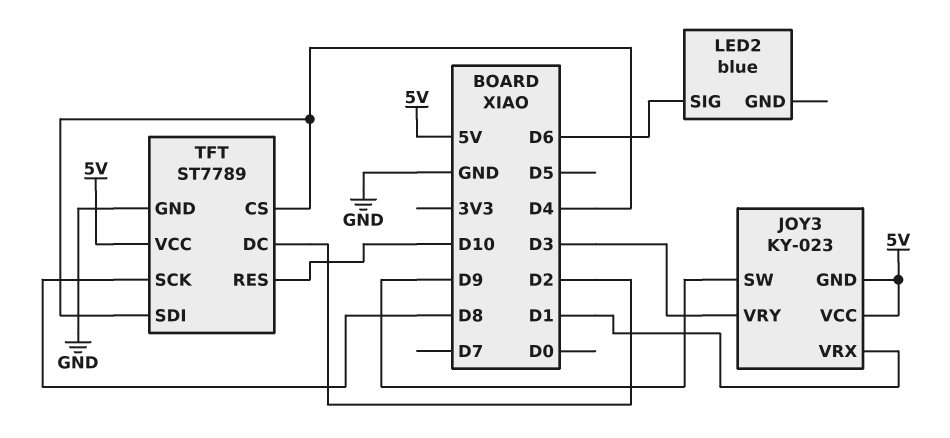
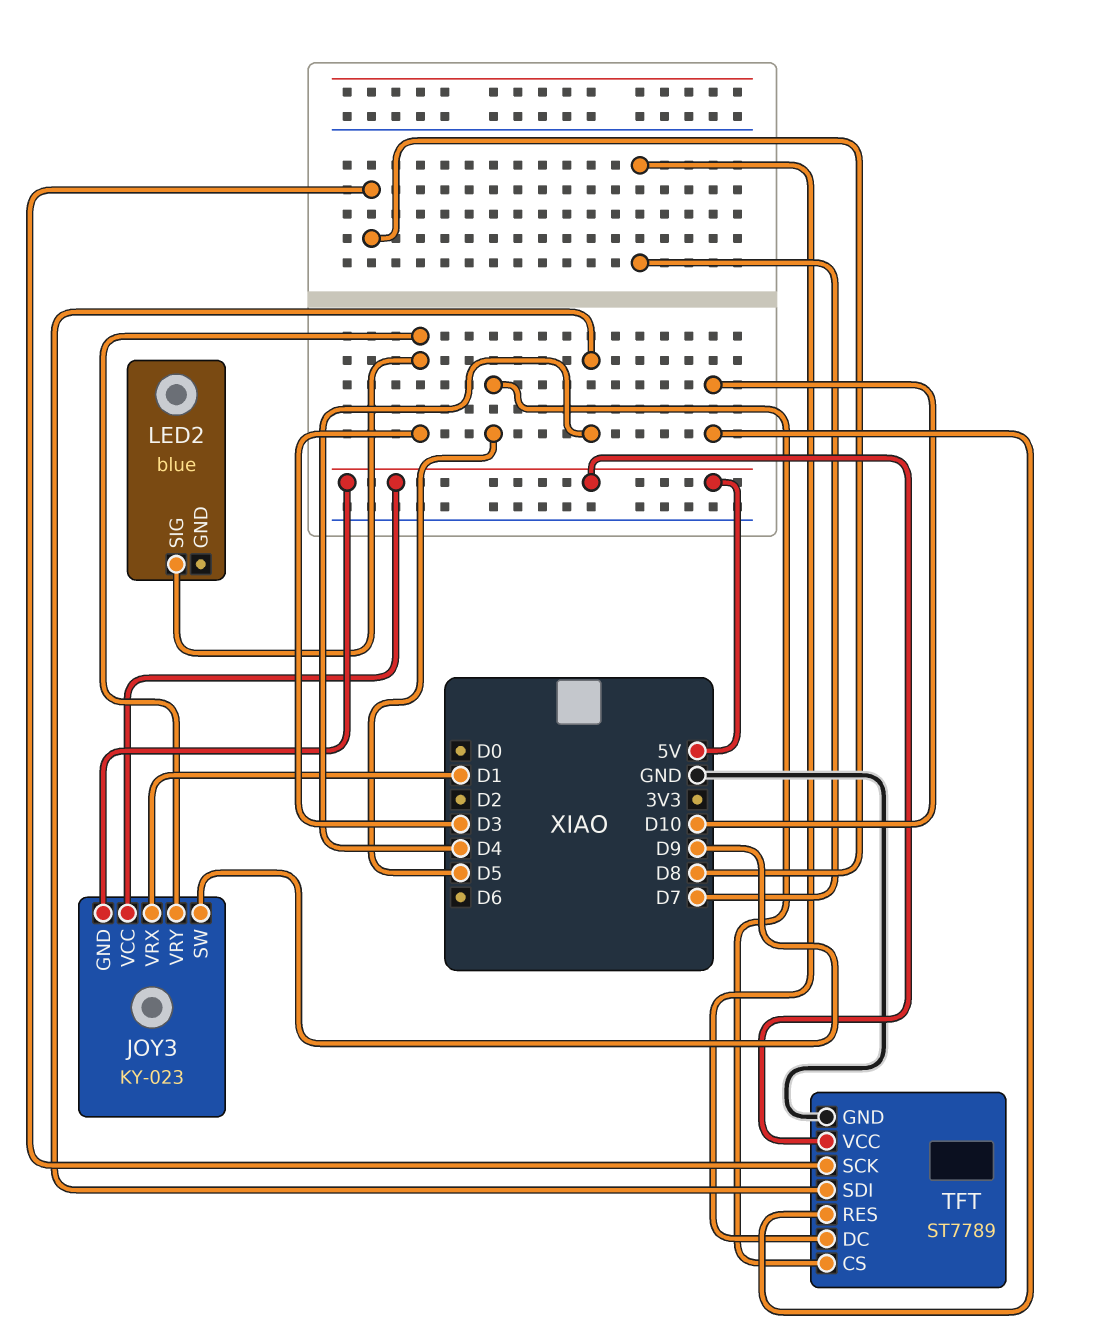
LED2 pin SIG: D6 -> D3
TFT pin CS: D4 -> D5
TFT pin DC: D2 -> D7

